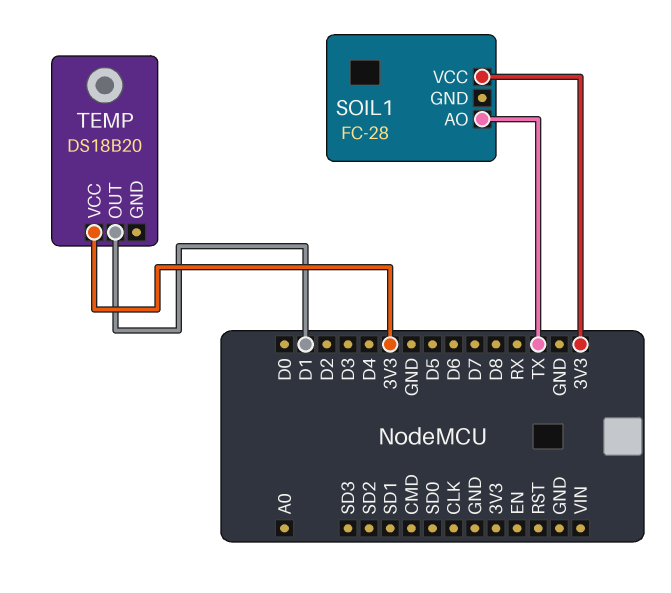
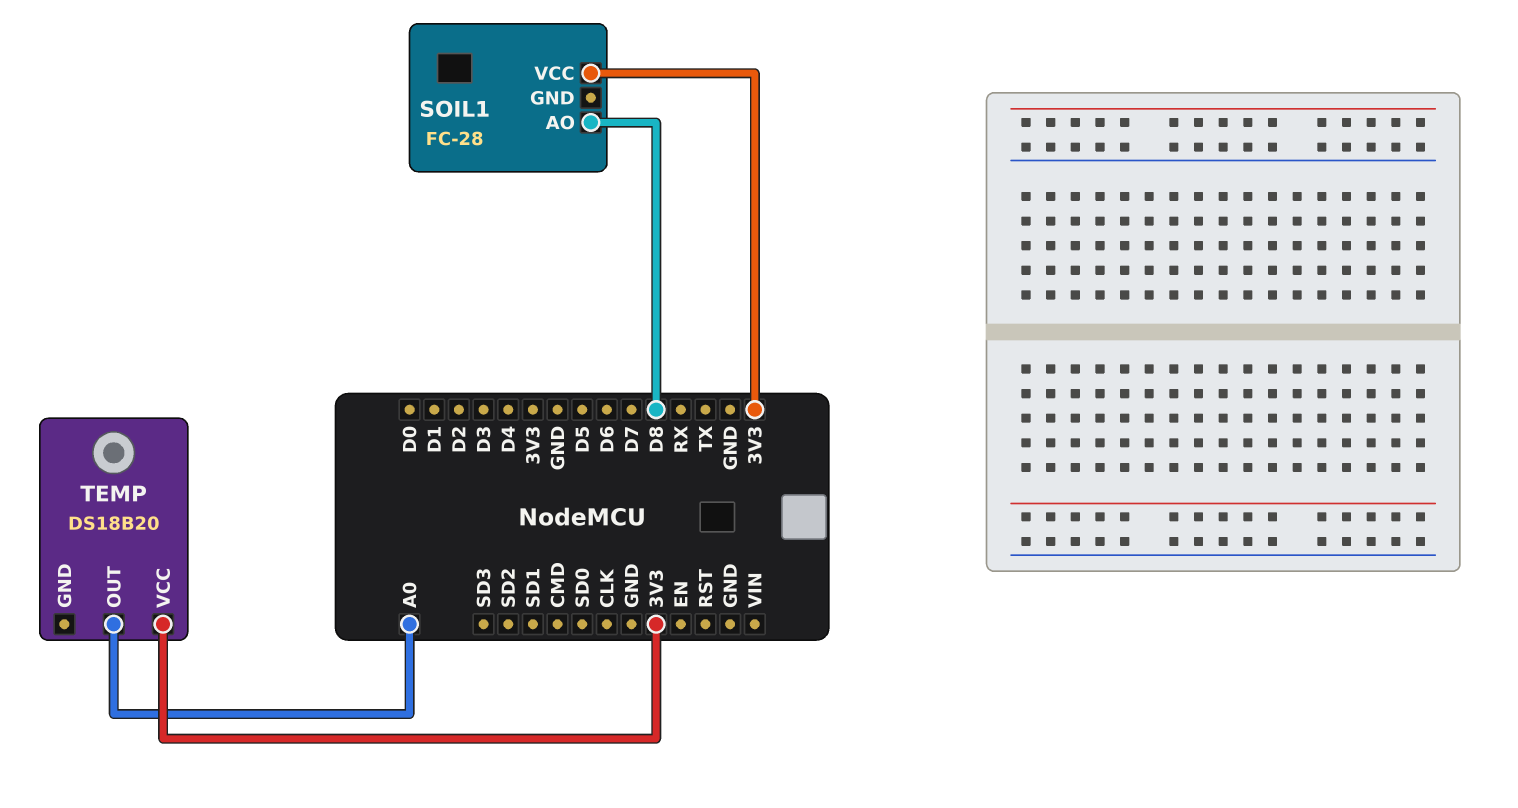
SOIL1 pin AO: TX -> D8
TEMP pin OUT: D1 -> A0

